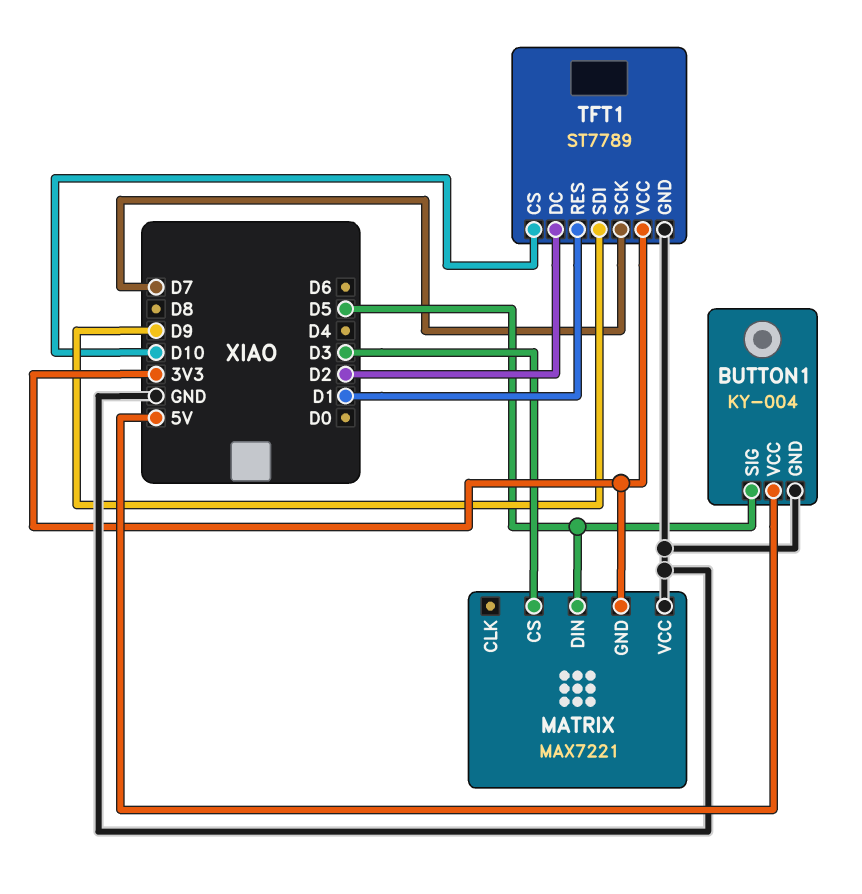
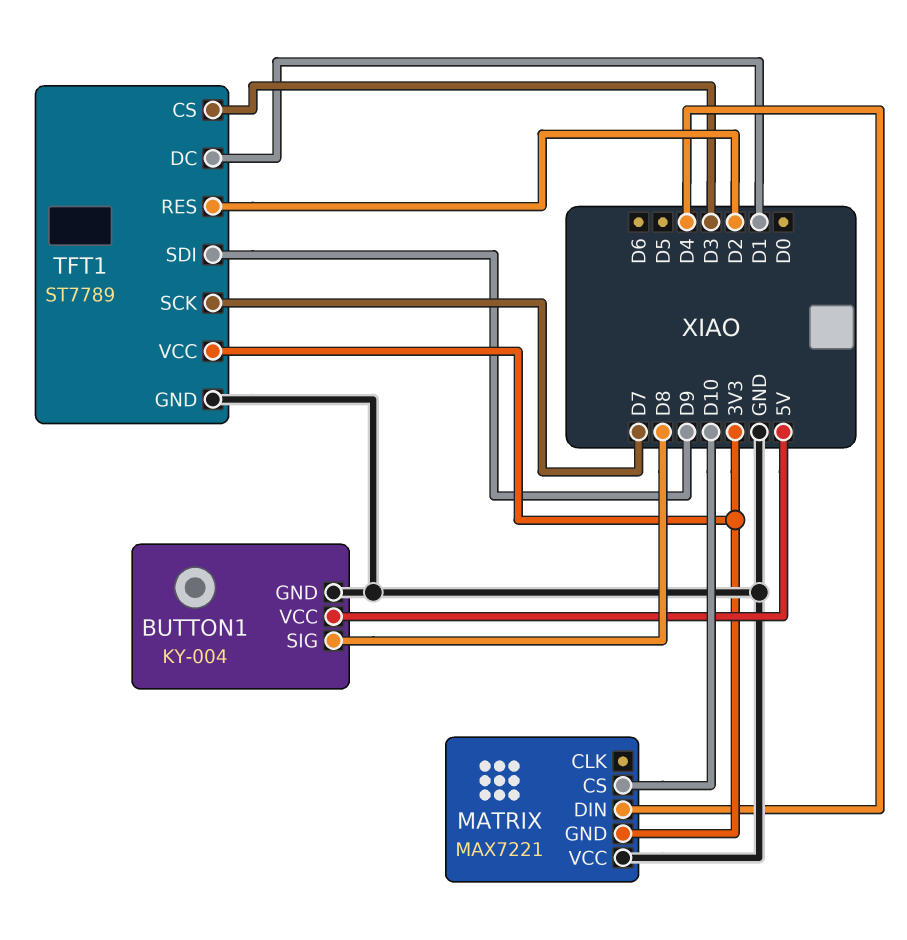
BUTTON1 pin SIG: D5 -> D8
MATRIX pin CS: D3 -> D10
MATRIX pin DIN: D5 -> D4
TFT1 pin CS: D10 -> D3
TFT1 pin DC: D2 -> D1
TFT1 pin RES: D1 -> D2

